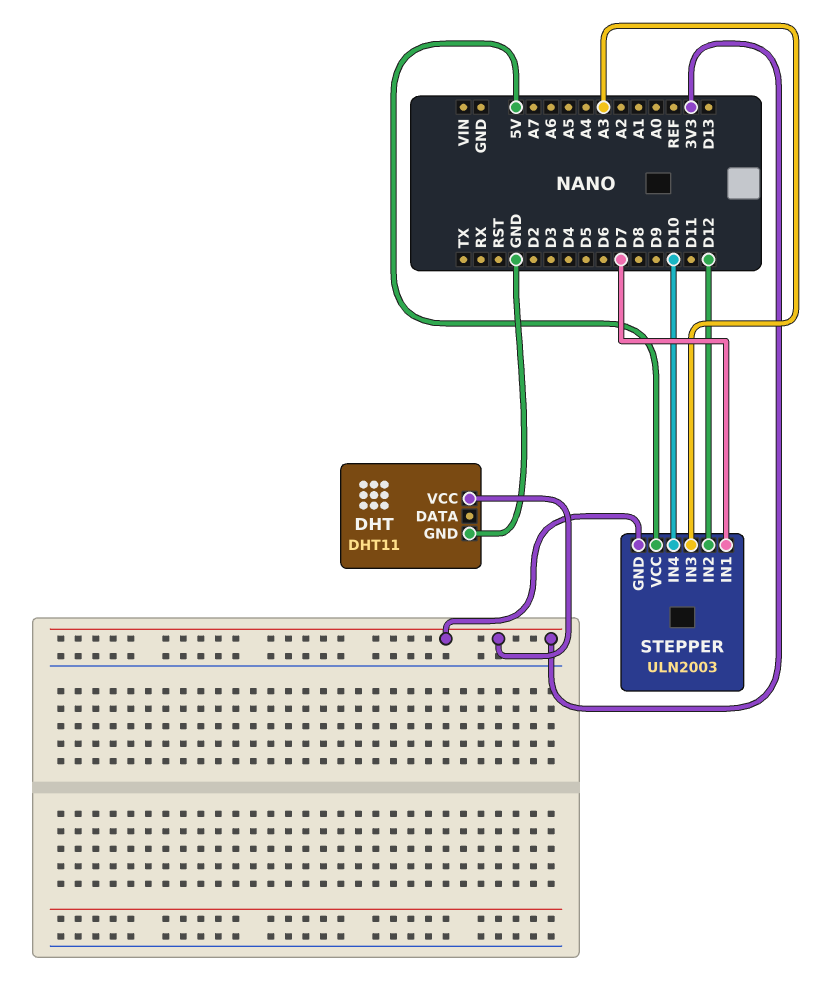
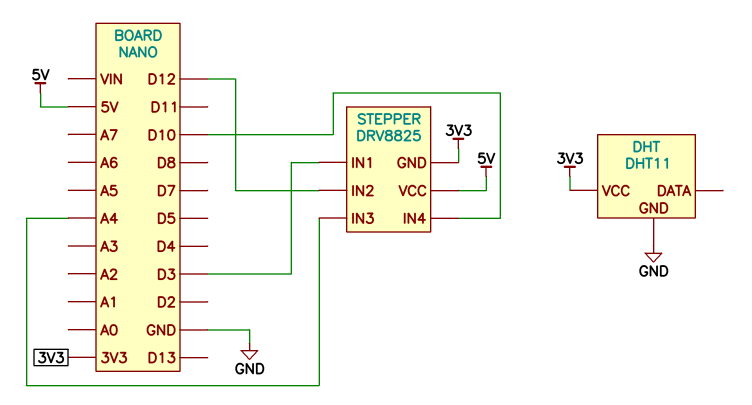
STEPPER: ULN2003 -> DRV8825
STEPPER pin IN1: D7 -> D3
STEPPER pin IN3: A3 -> A4

